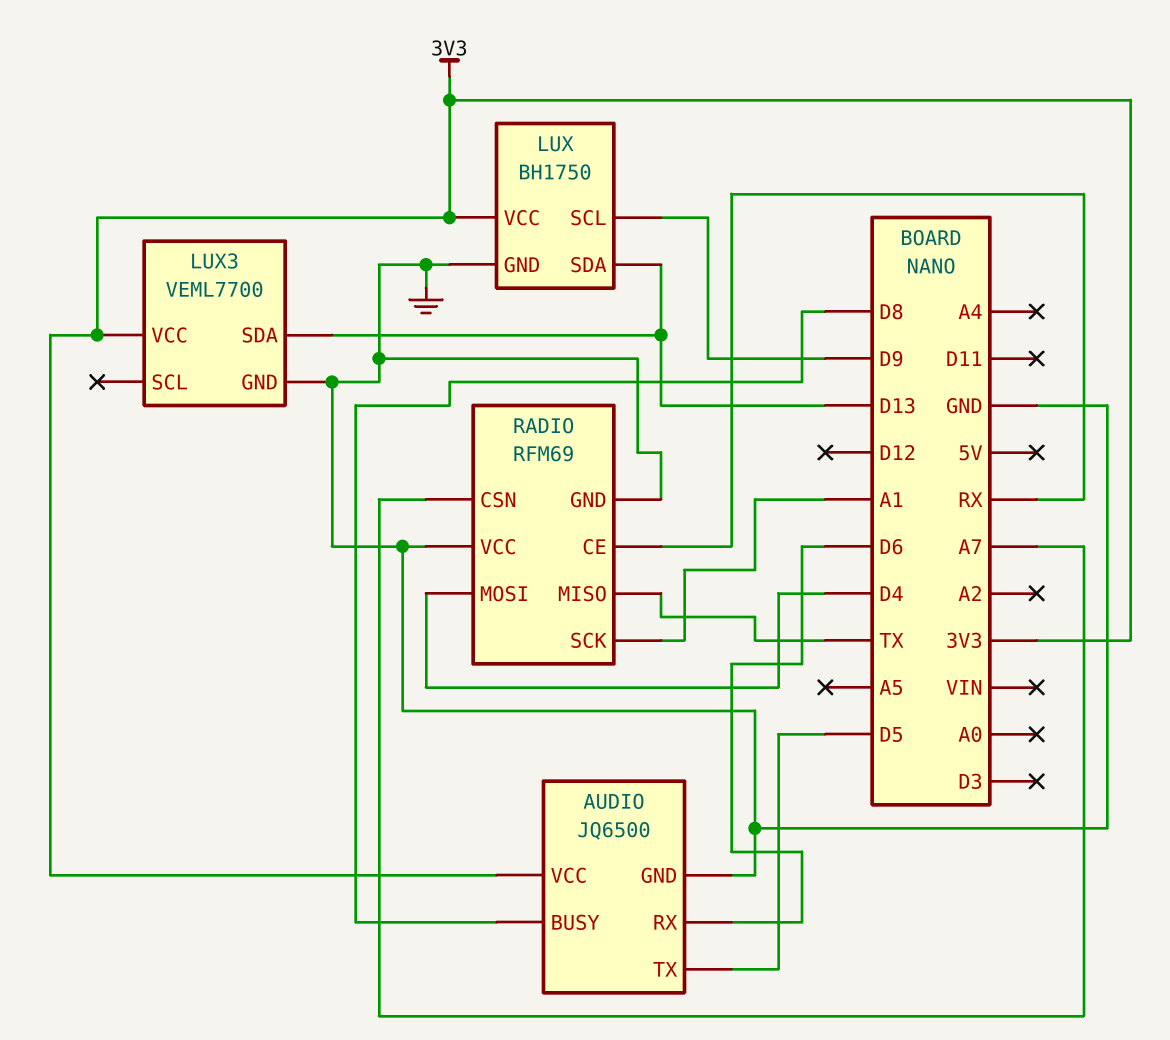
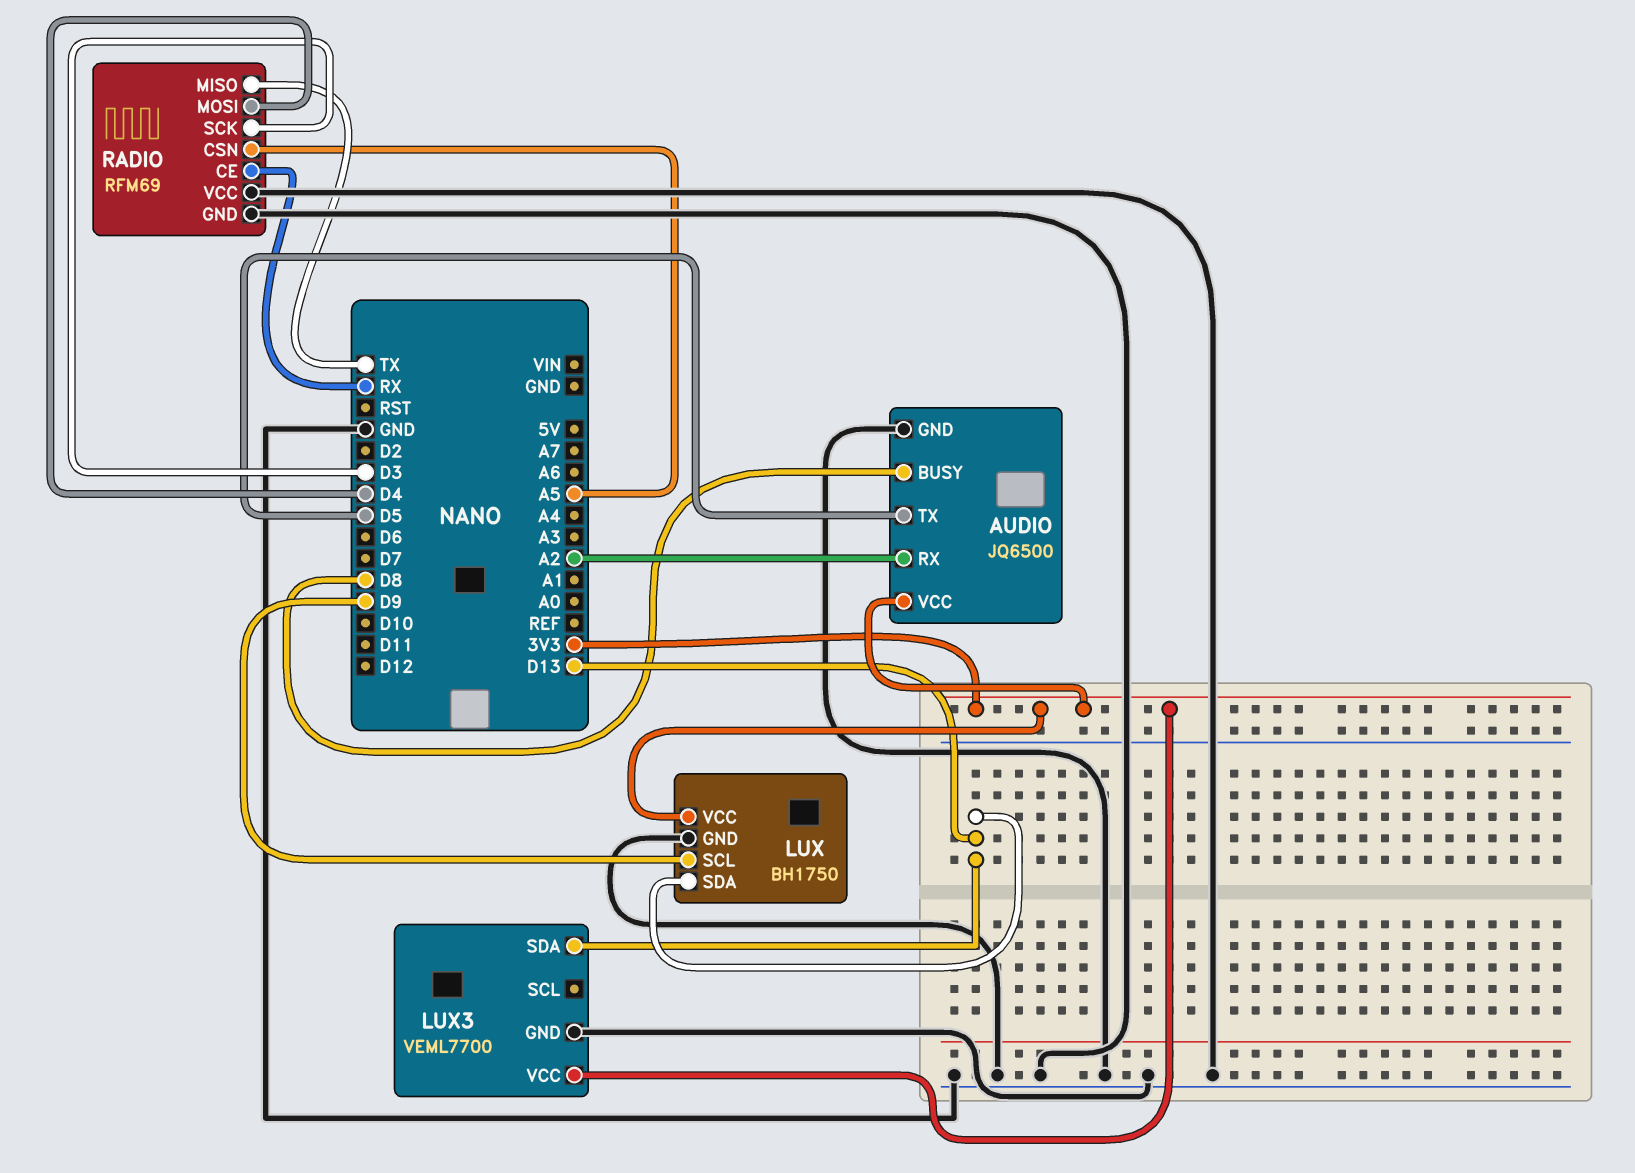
AUDIO pin RX: D6 -> A2
RADIO pin CSN: A7 -> A5
RADIO pin SCK: A1 -> D3

